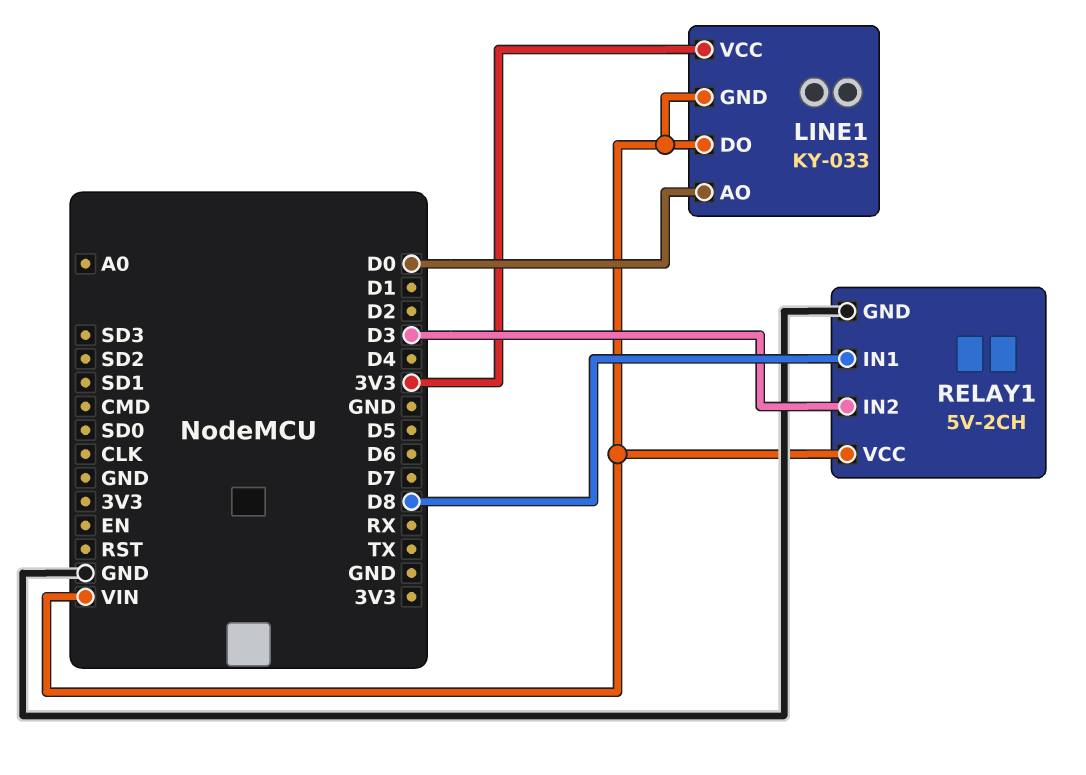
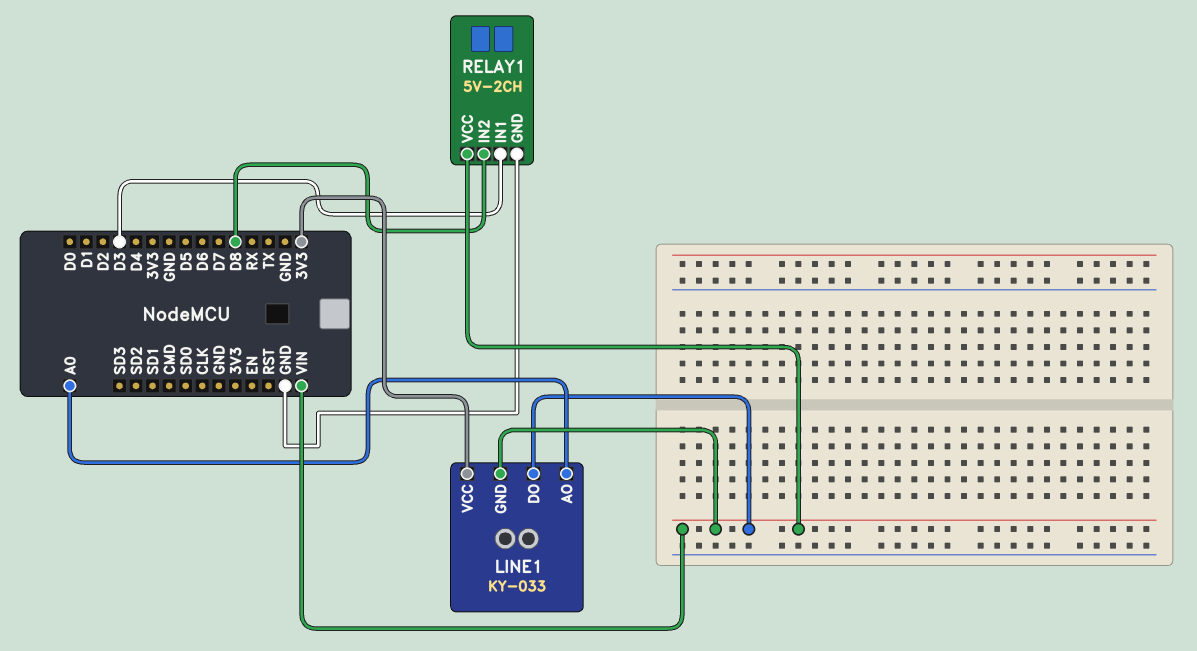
LINE1 pin AO: D0 -> A0
RELAY1 pin IN1: D8 -> D3
RELAY1 pin IN2: D3 -> D8

